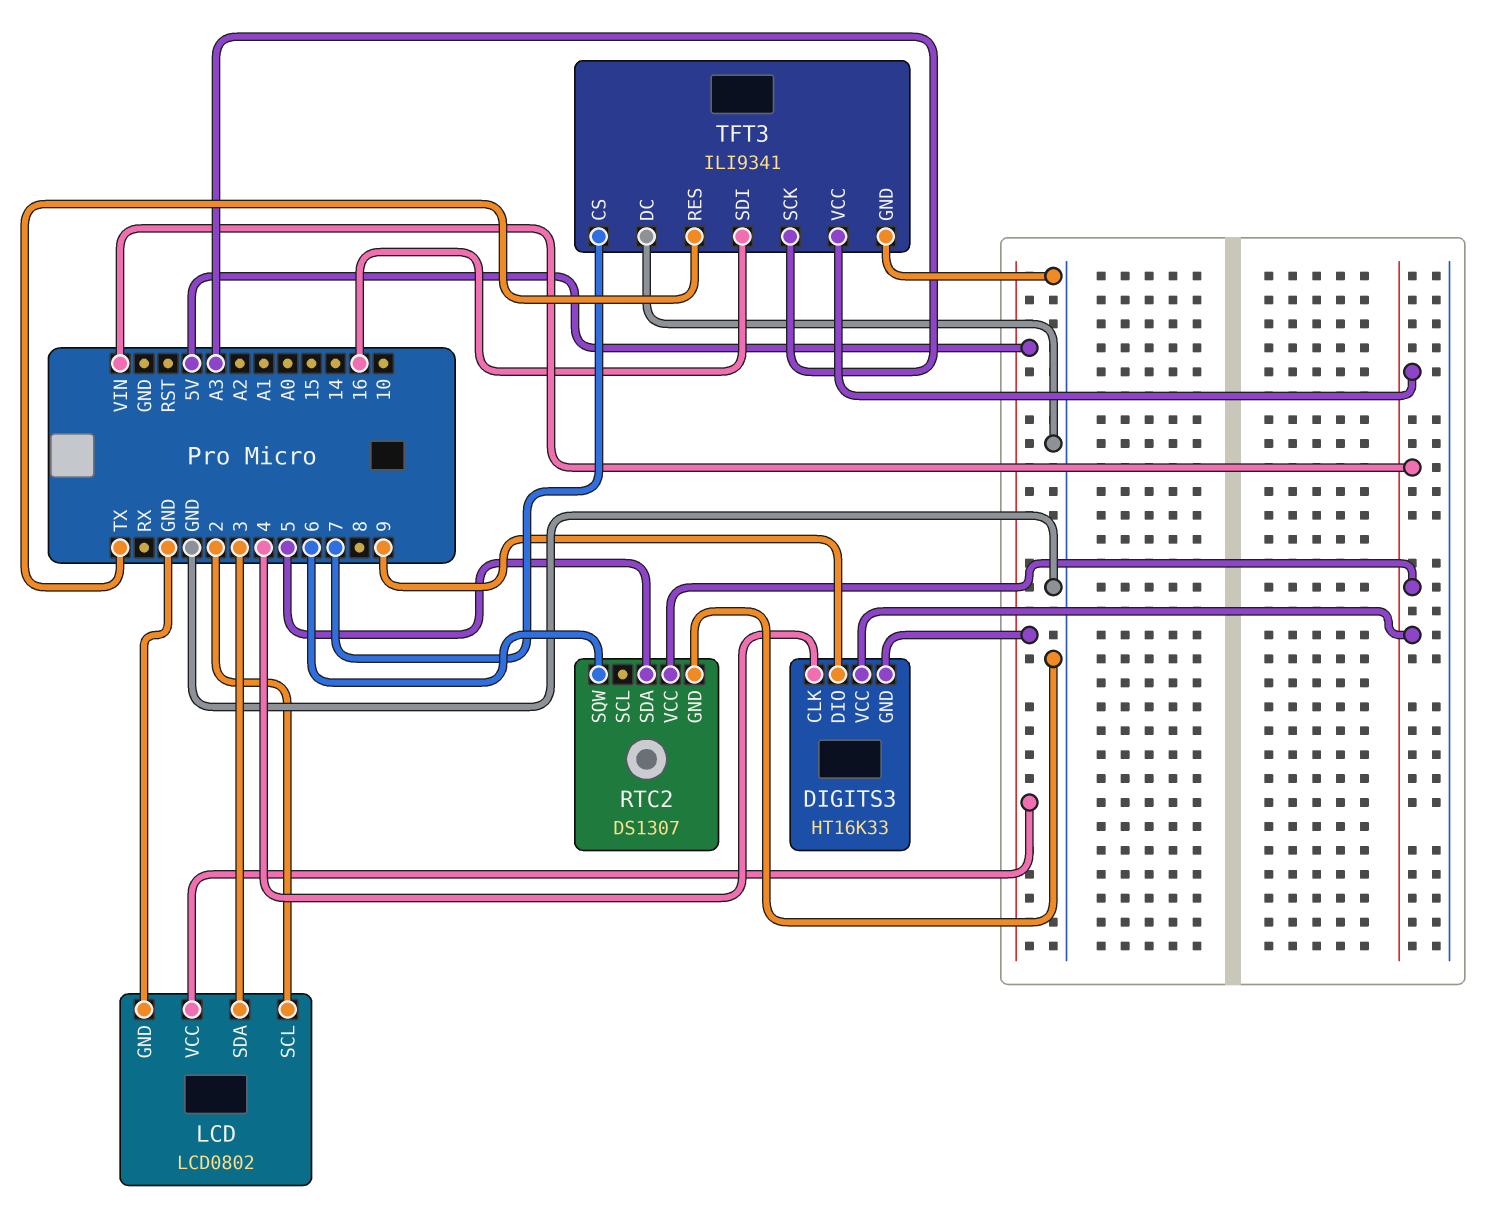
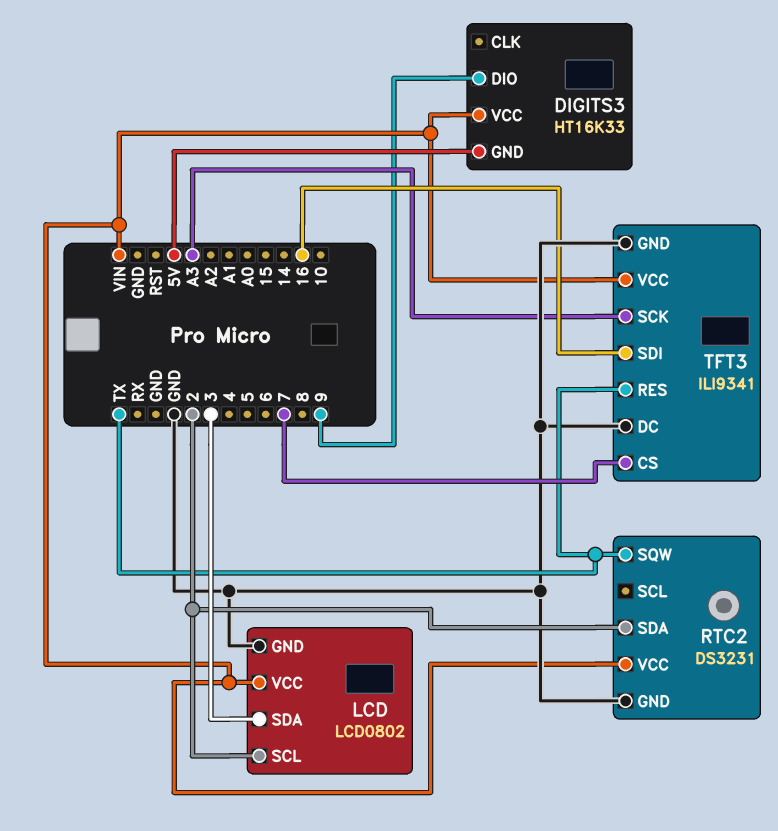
DIGITS3 pin CLK: 4 -> none
LCD pin VCC: 5V -> VIN
RTC2: DS1307 -> DS3231
RTC2 pin SDA: 5 -> 2
RTC2 pin SQW: 6 -> TX

